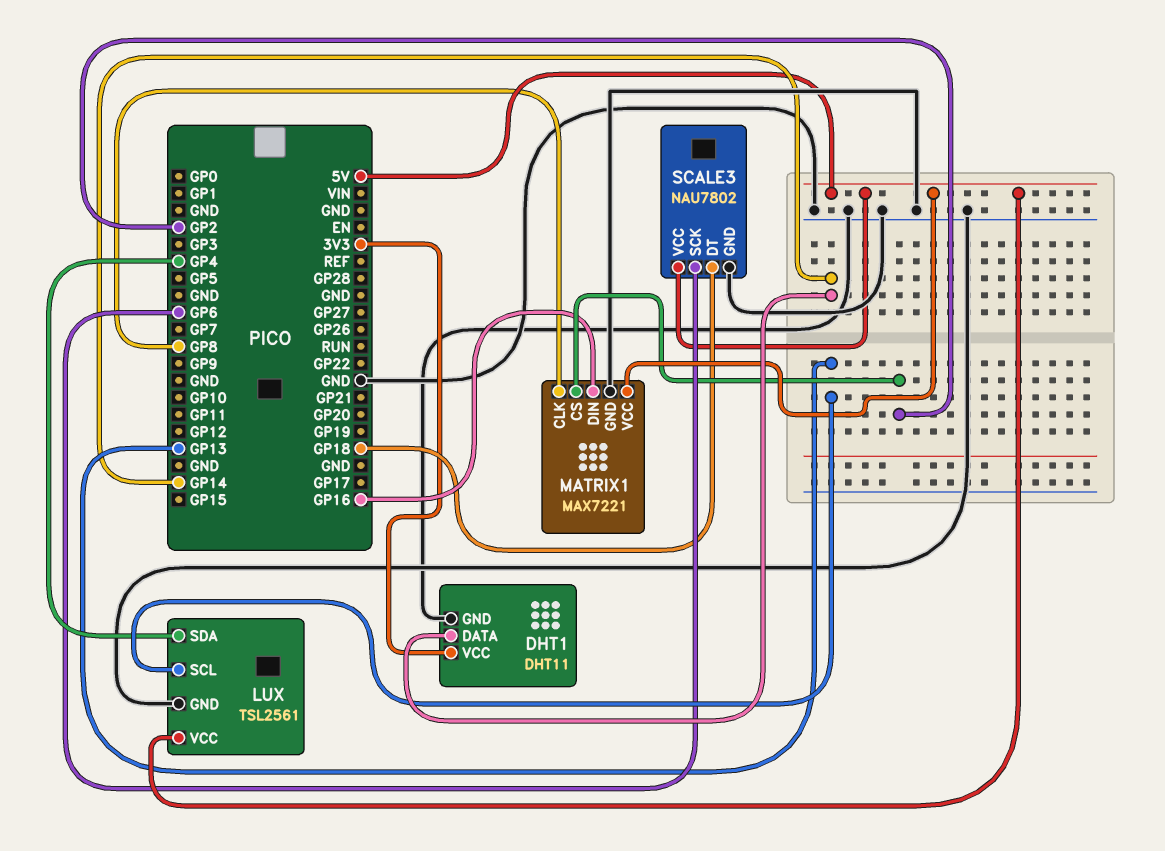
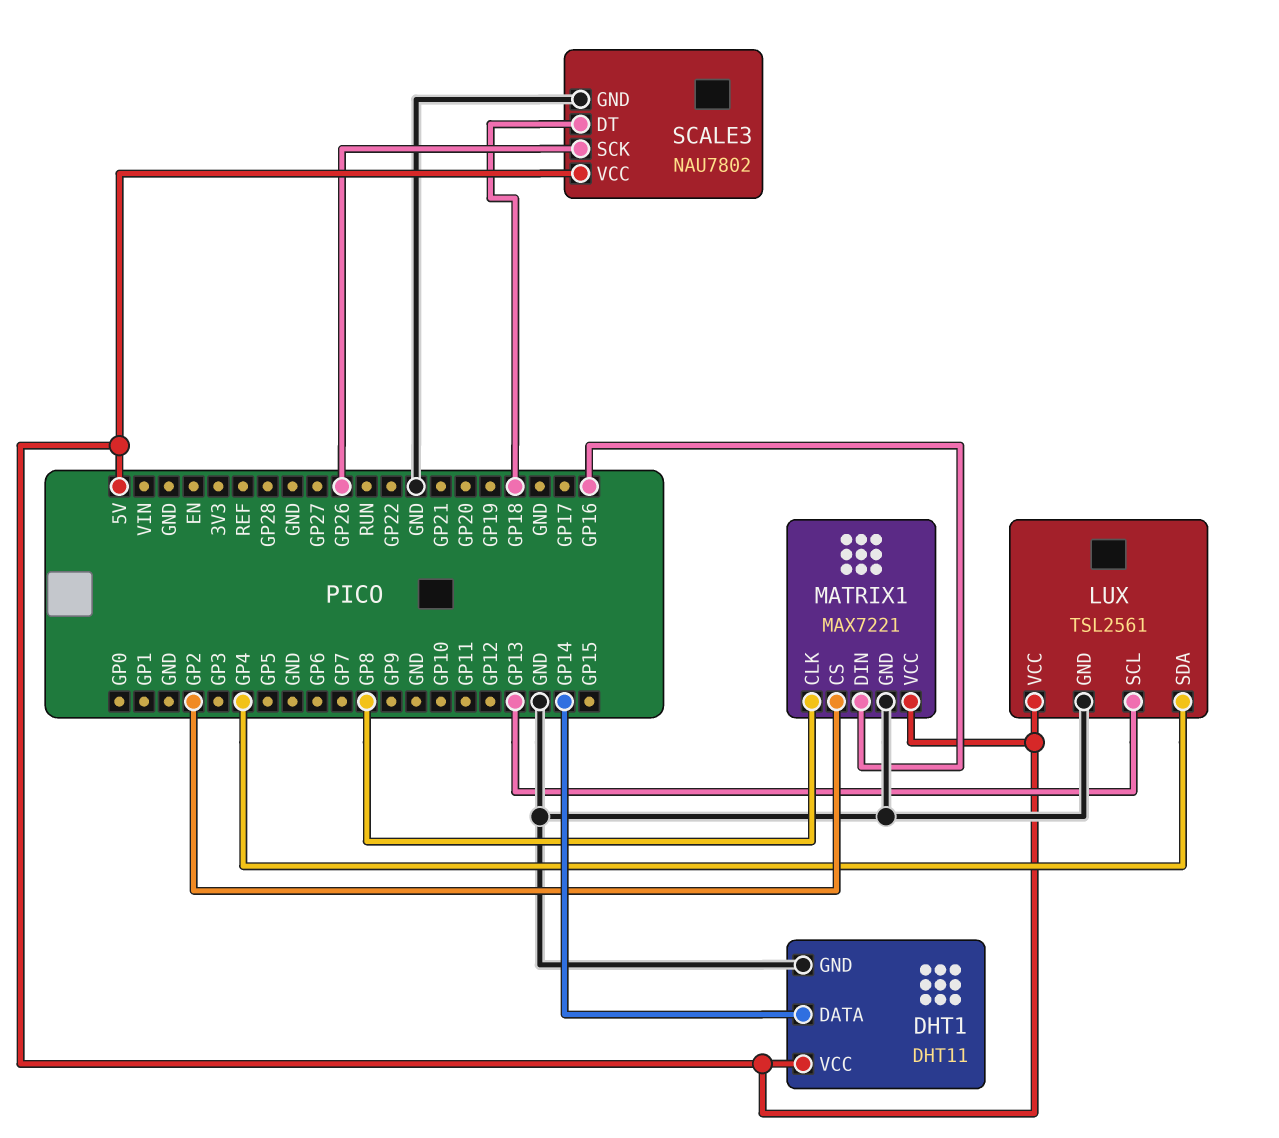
DHT1 pin VCC: 3V3 -> 5V
SCALE3 pin SCK: GP6 -> GP26

